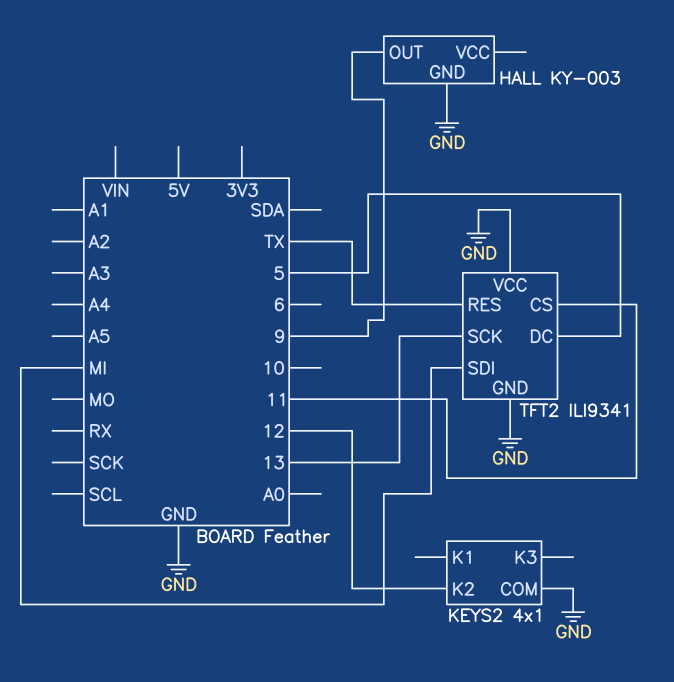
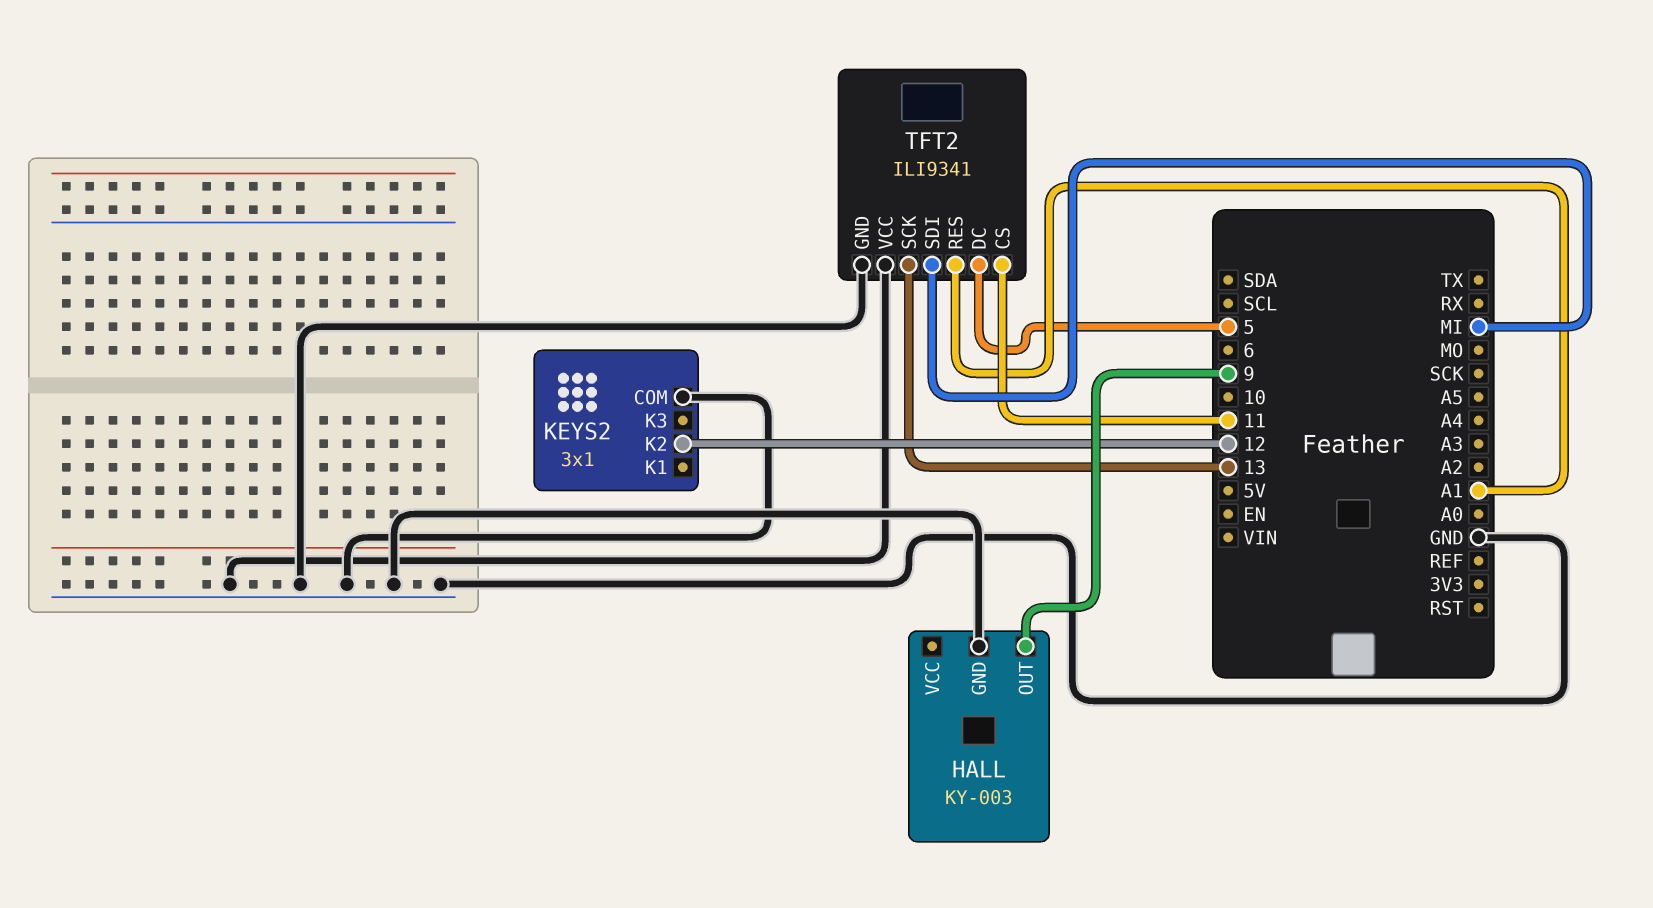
KEYS2: 4x1 -> 3x1
TFT2 pin RES: TX -> A1

